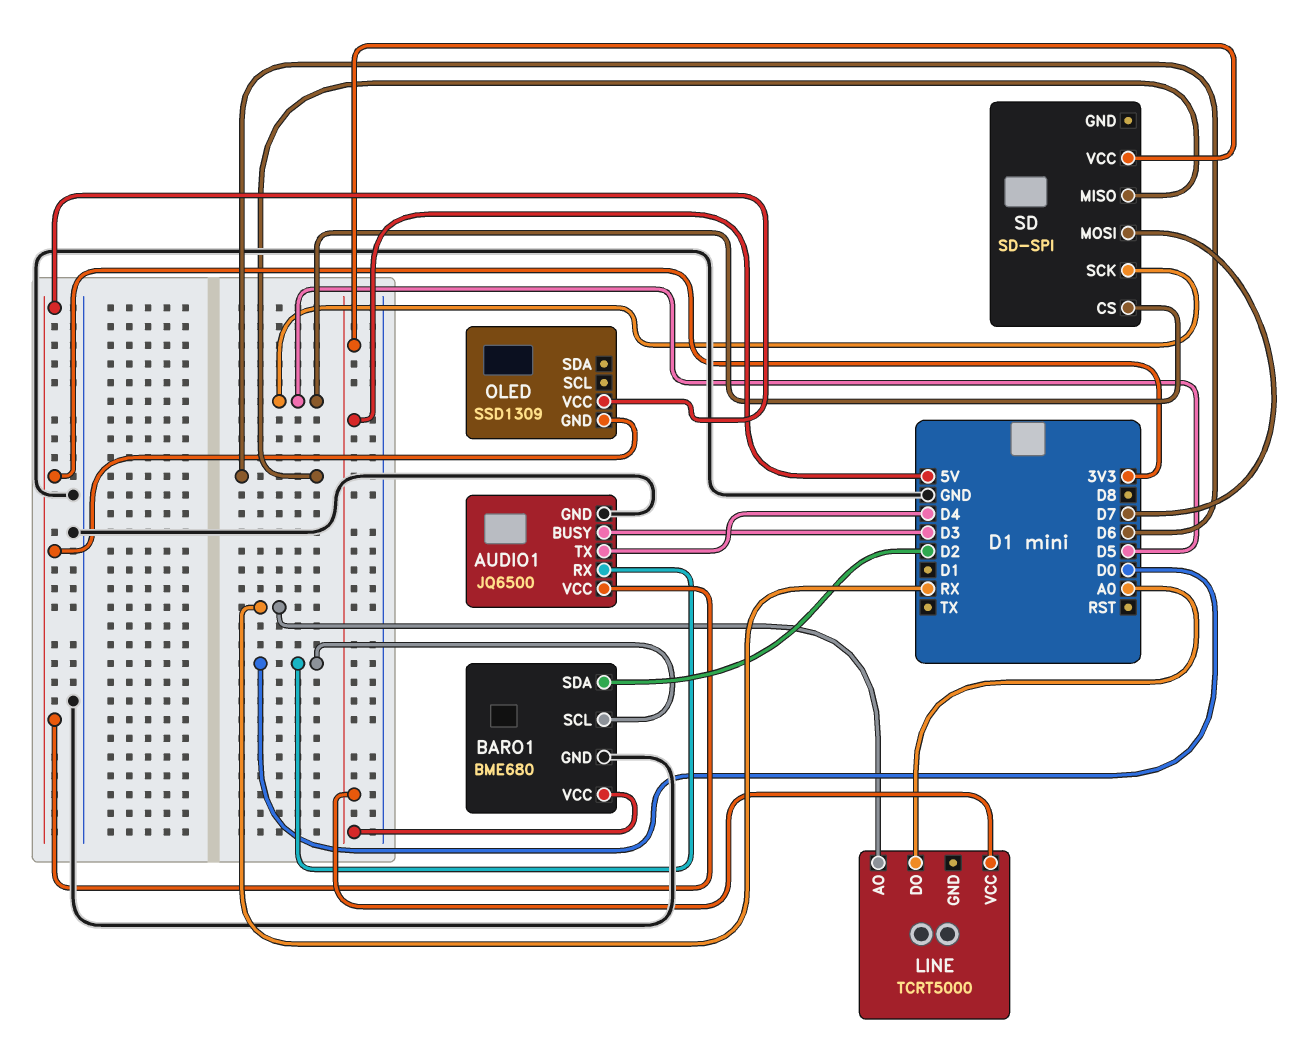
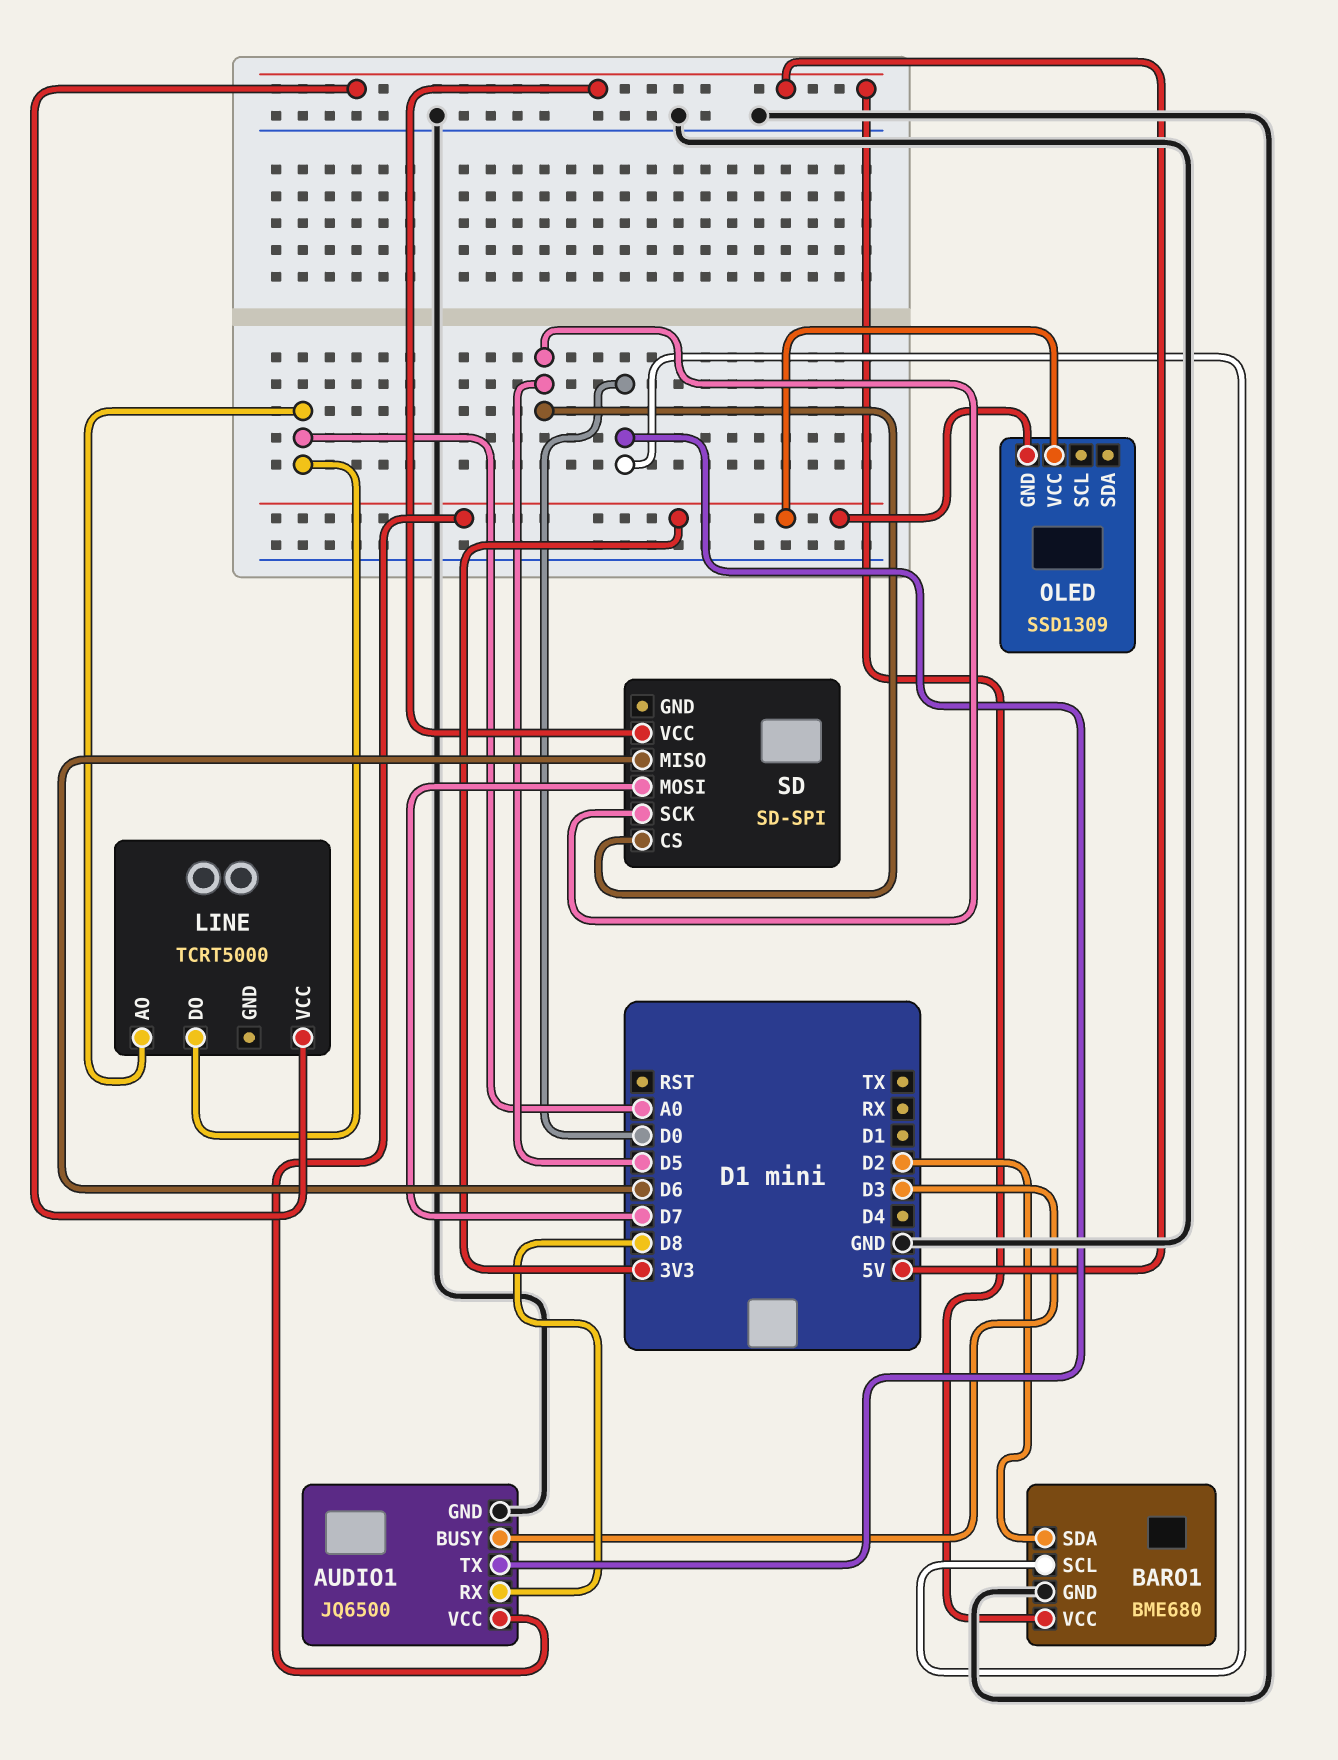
AUDIO1 pin RX: D0 -> D8
AUDIO1 pin TX: D4 -> D0
LINE pin AO: RX -> A0

